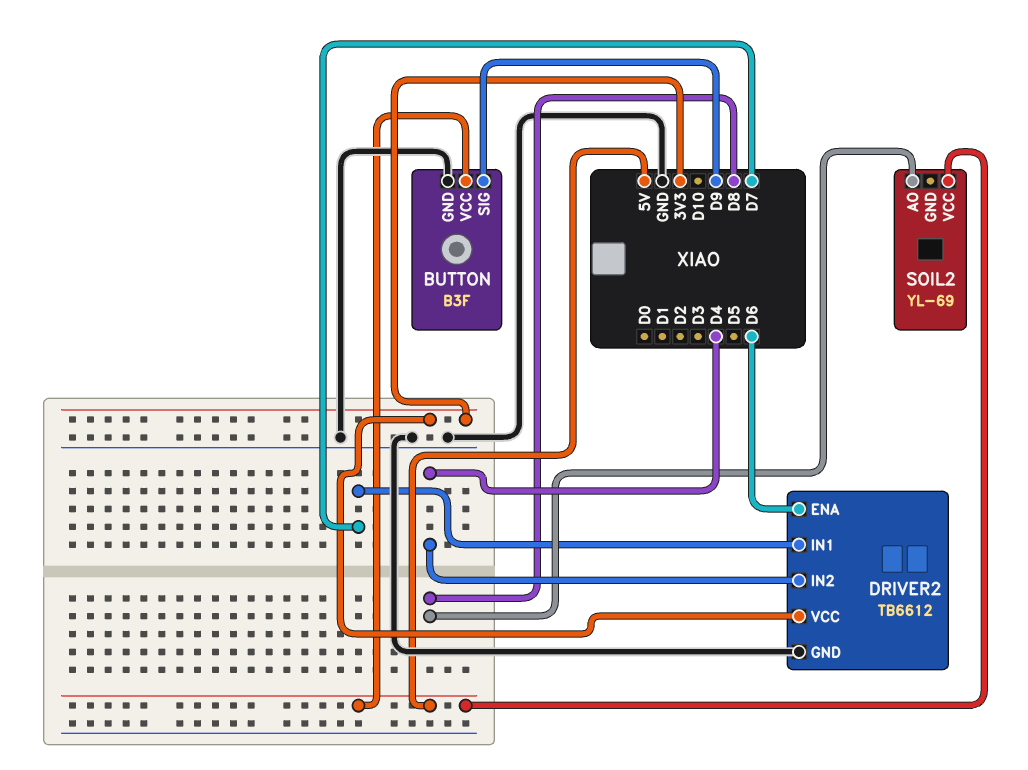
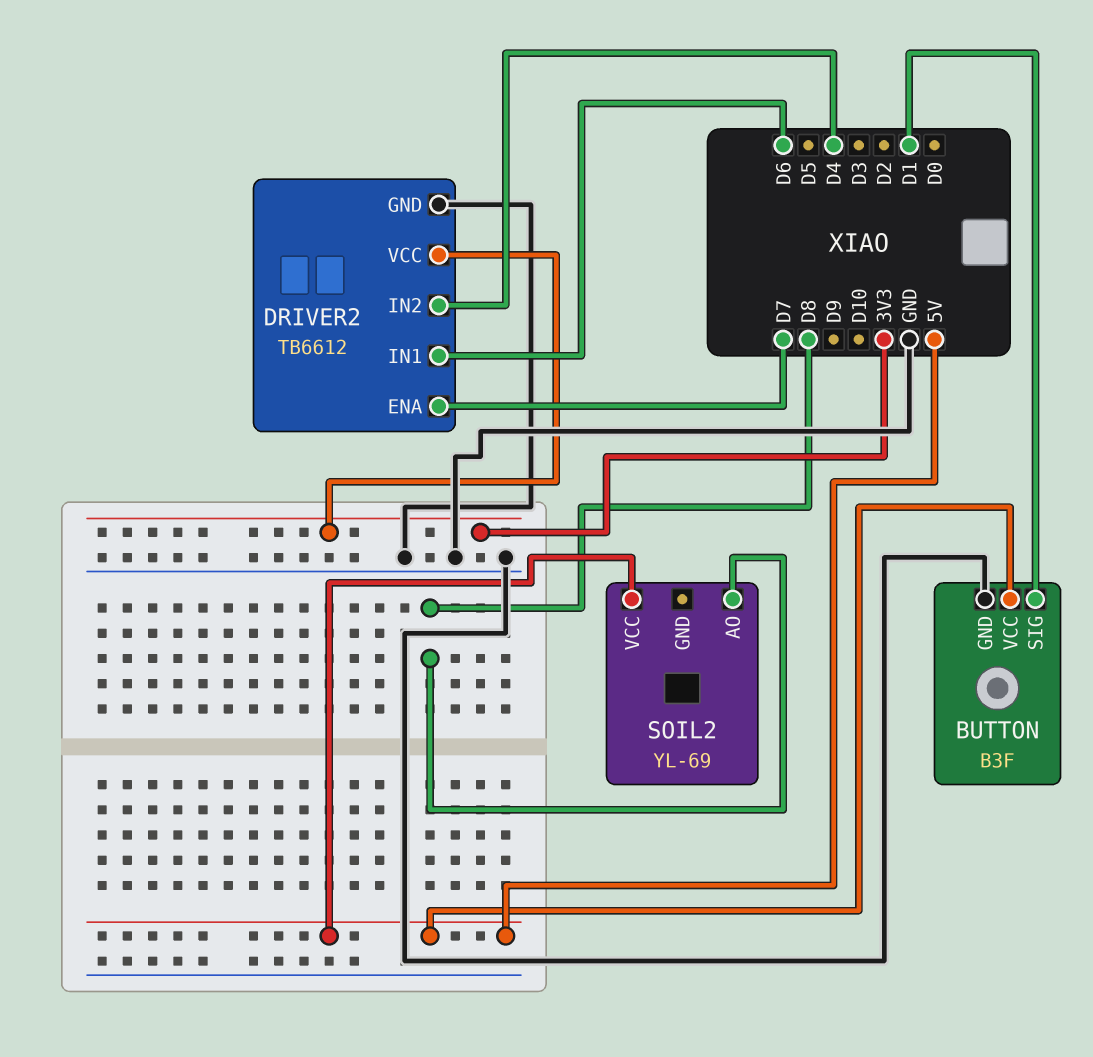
BUTTON pin SIG: D9 -> D1
DRIVER2 pin ENA: D6 -> D7
DRIVER2 pin IN1: D7 -> D6

